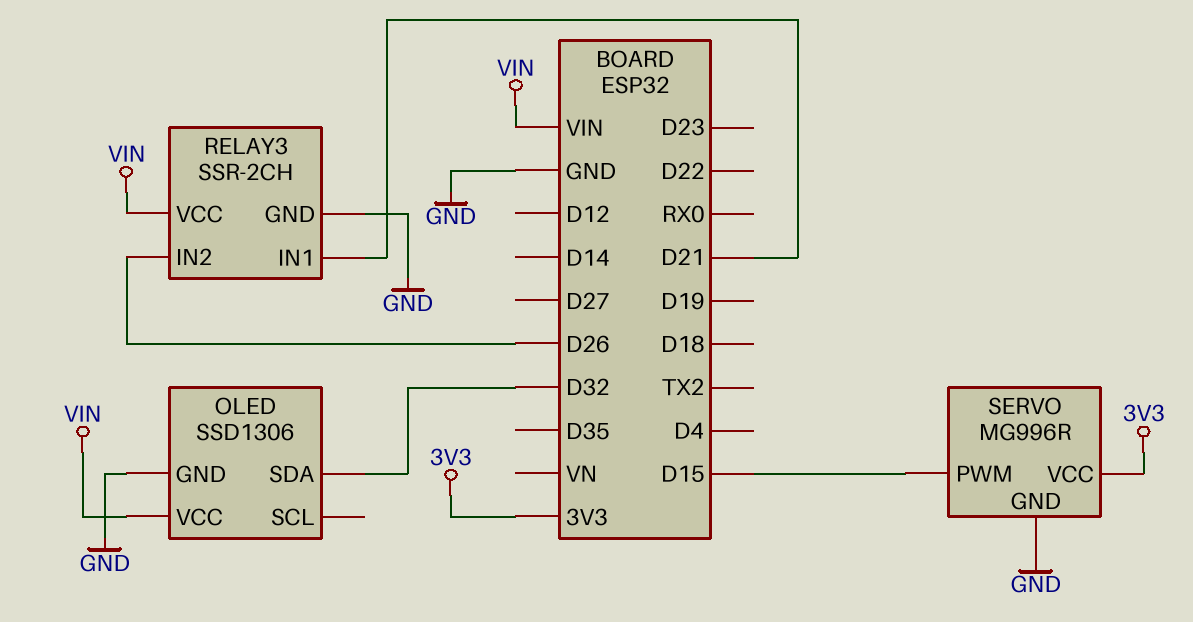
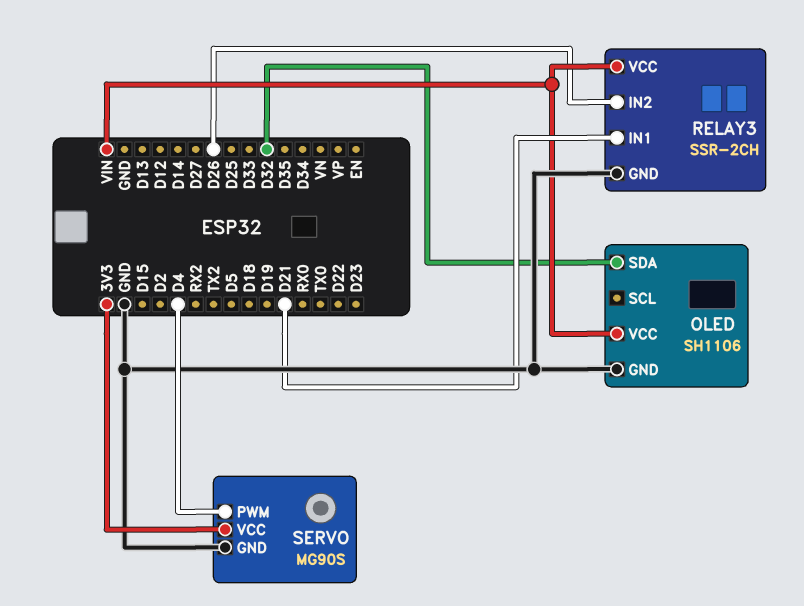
OLED: SSD1306 -> SH1106
SERVO: MG996R -> MG90S
SERVO pin PWM: D15 -> D4

